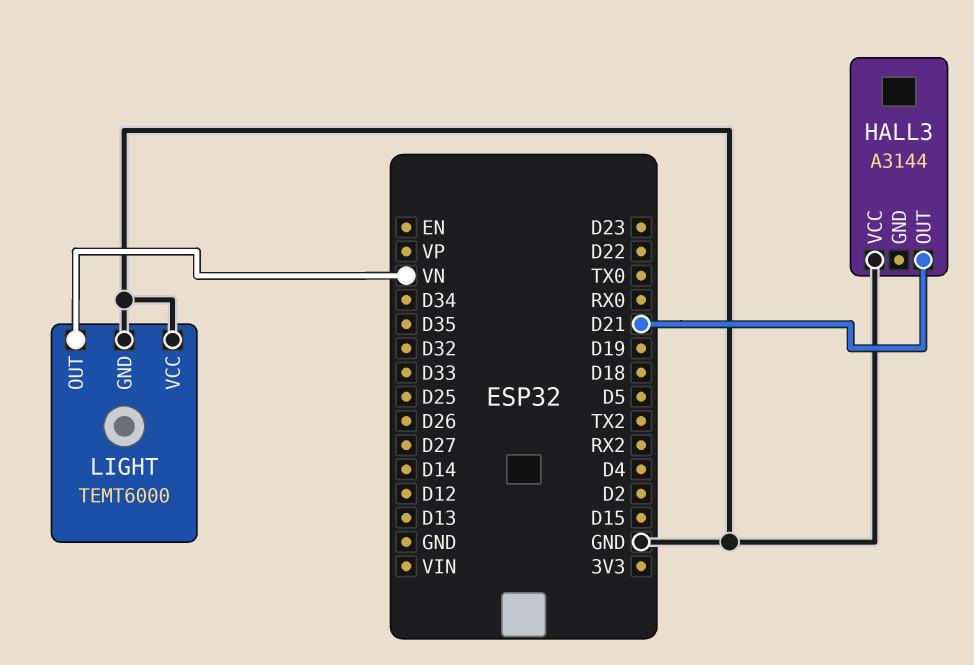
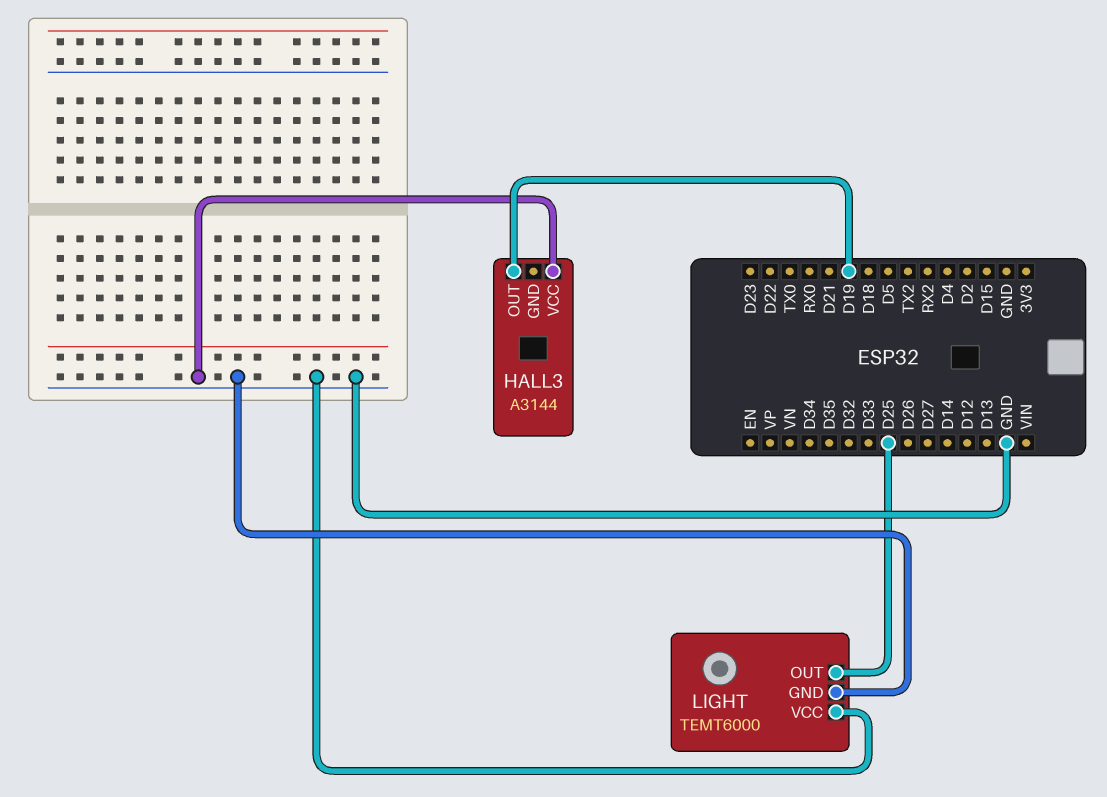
HALL3 pin OUT: D21 -> D19
LIGHT pin OUT: VN -> D25

